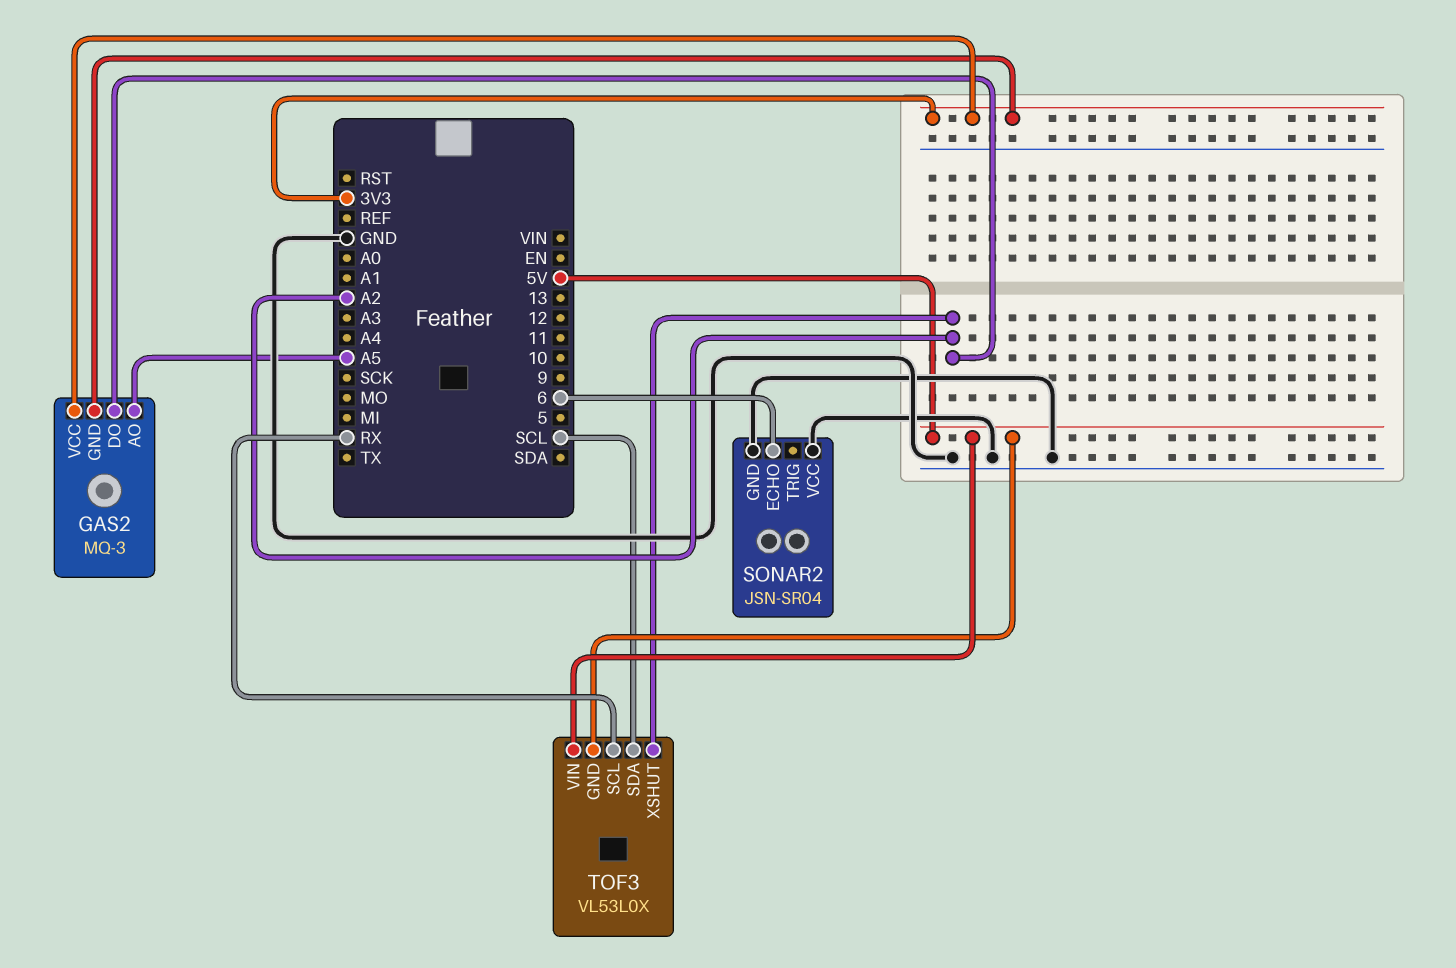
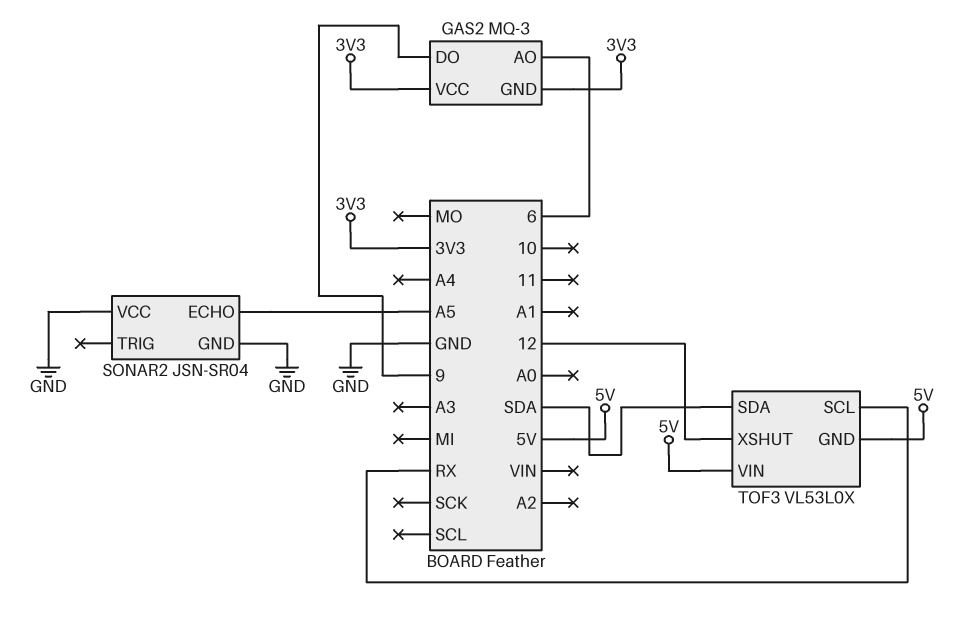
GAS2 pin AO: A5 -> 6
GAS2 pin DO: A2 -> 9
SONAR2 pin ECHO: 6 -> A5
TOF3 pin SDA: SCL -> SDA
TOF3 pin XSHUT: A2 -> 12

